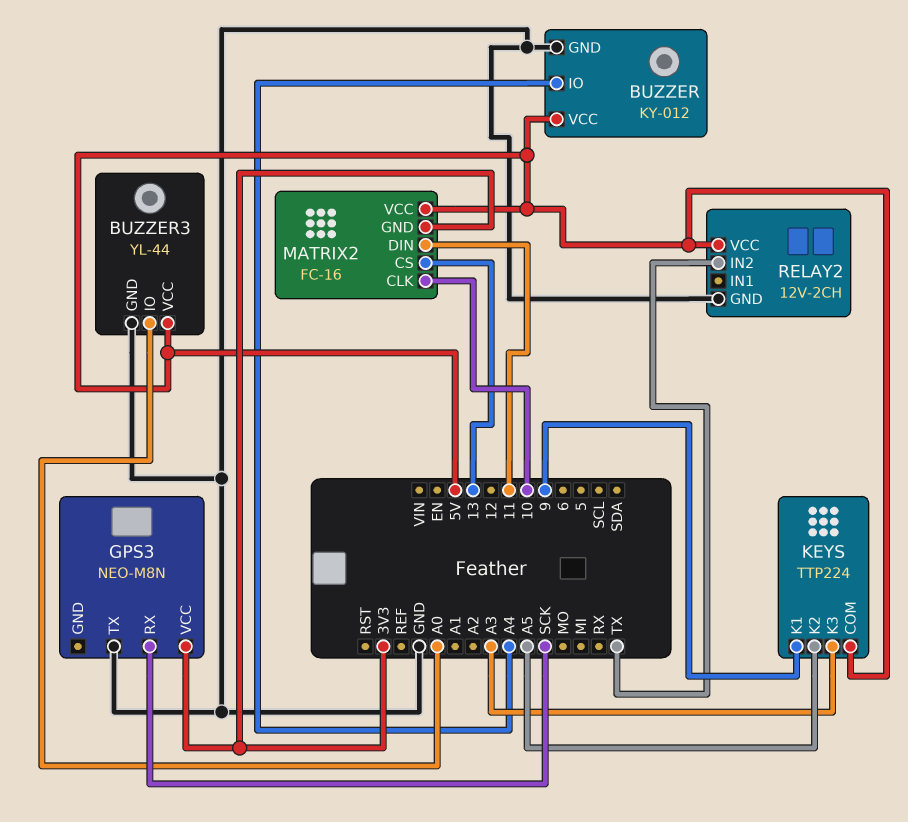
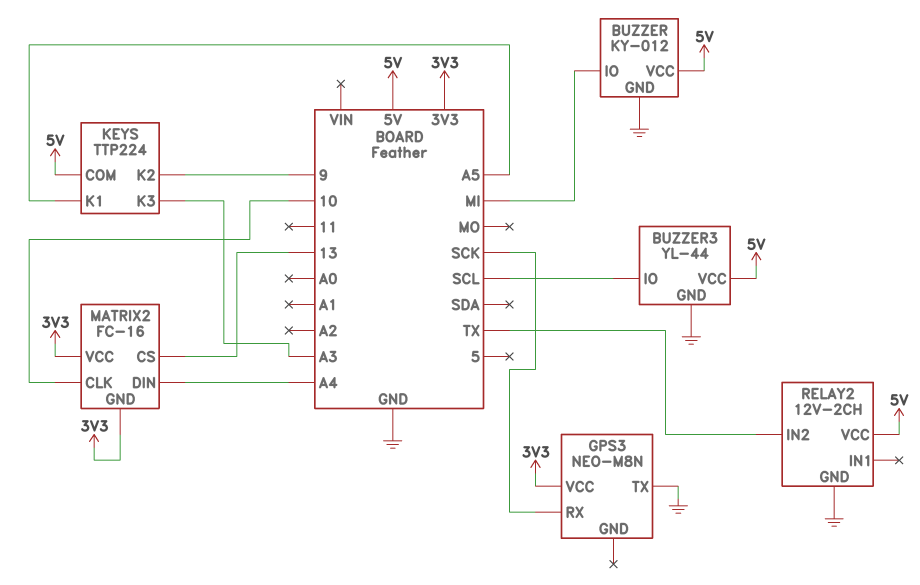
BUZZER pin IO: A4 -> MI
BUZZER3 pin IO: A0 -> SCL
KEYS pin K1: 9 -> A5
KEYS pin K2: A5 -> 9
MATRIX2 pin DIN: 11 -> A4
MATRIX2 pin VCC: 5V -> 3V3

